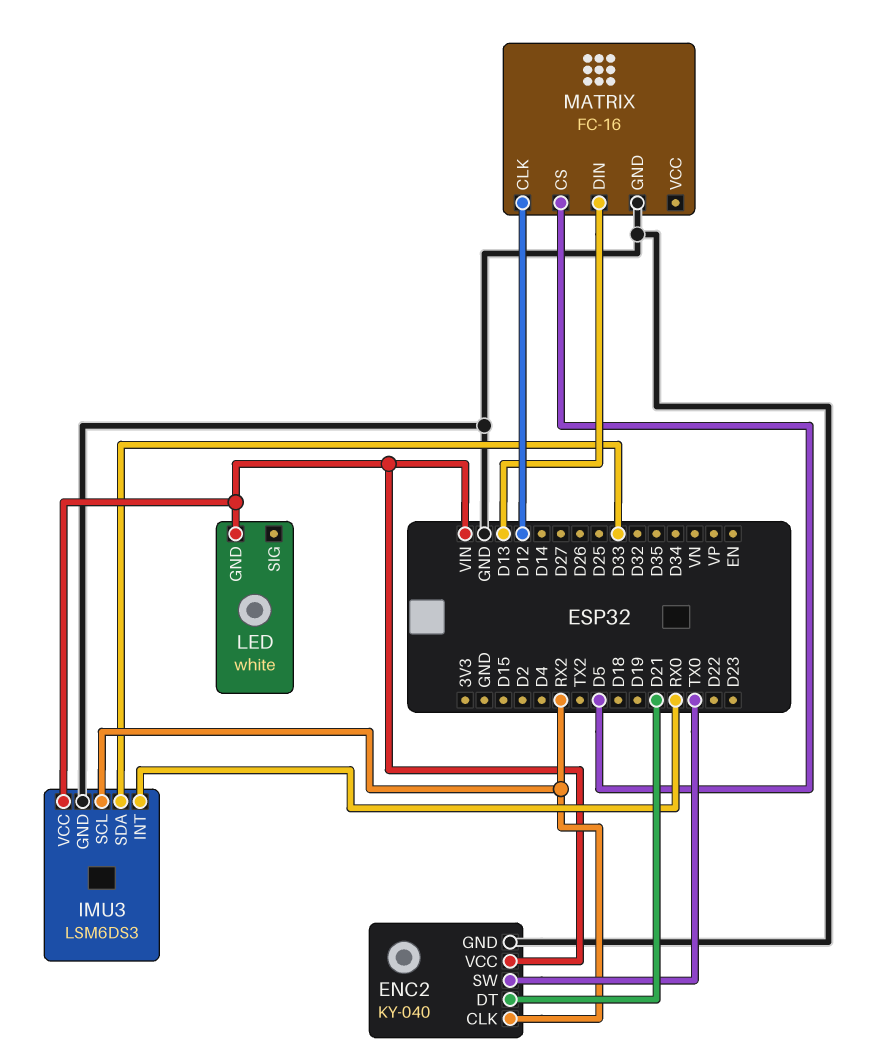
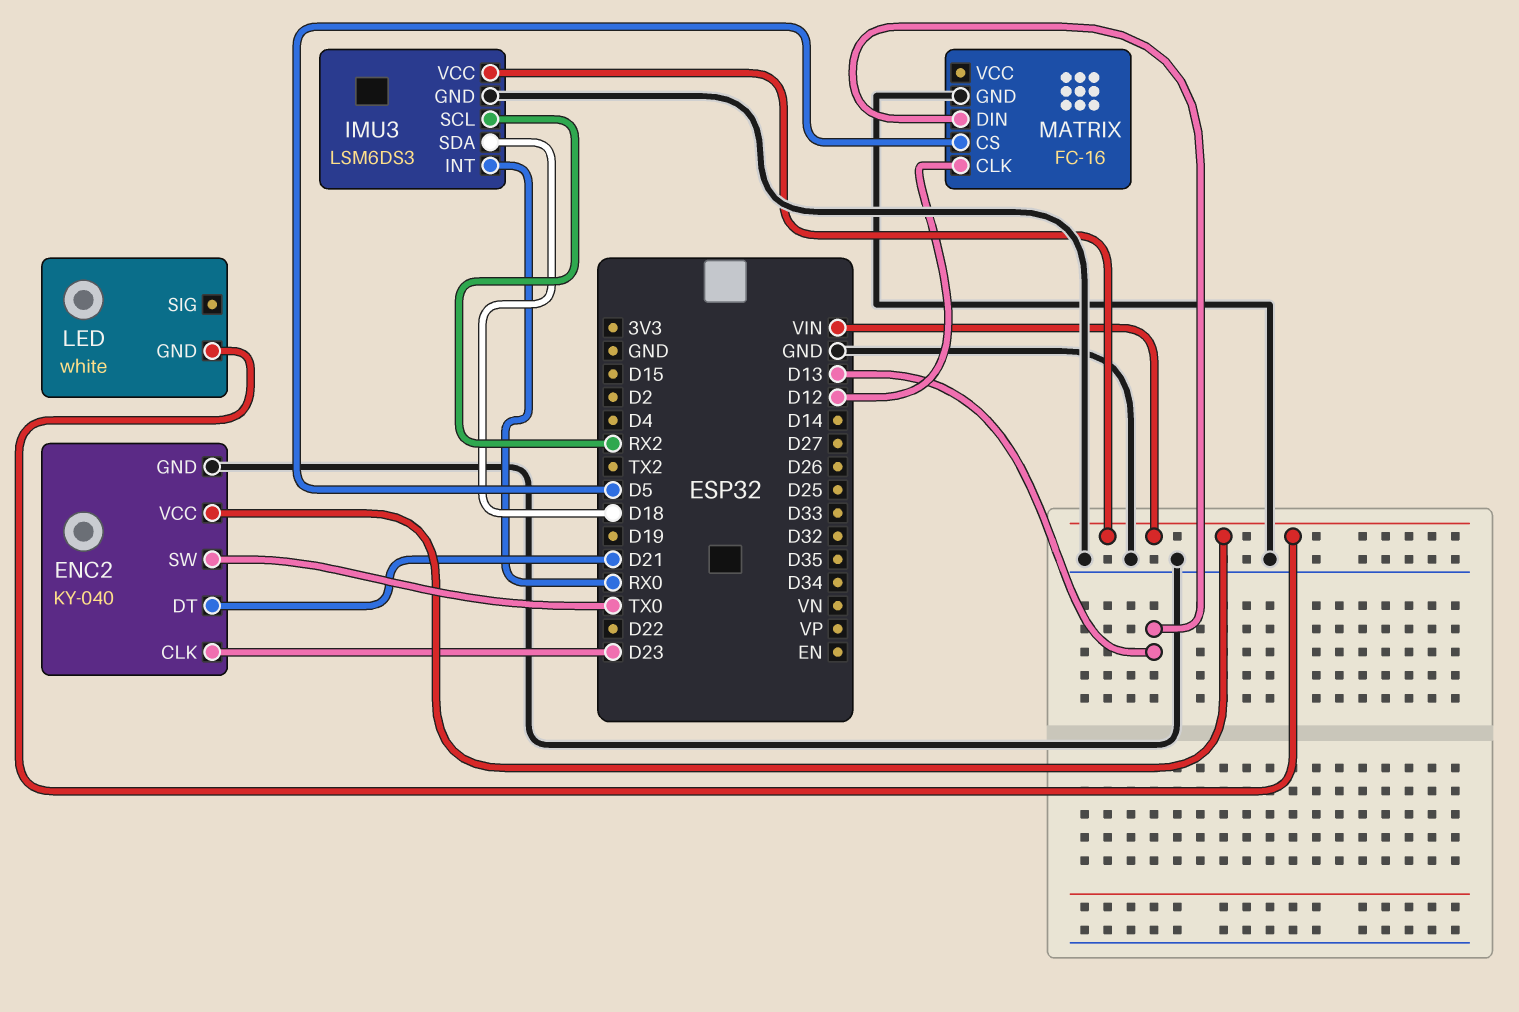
ENC2 pin CLK: RX2 -> D23
IMU3 pin SDA: D33 -> D18

